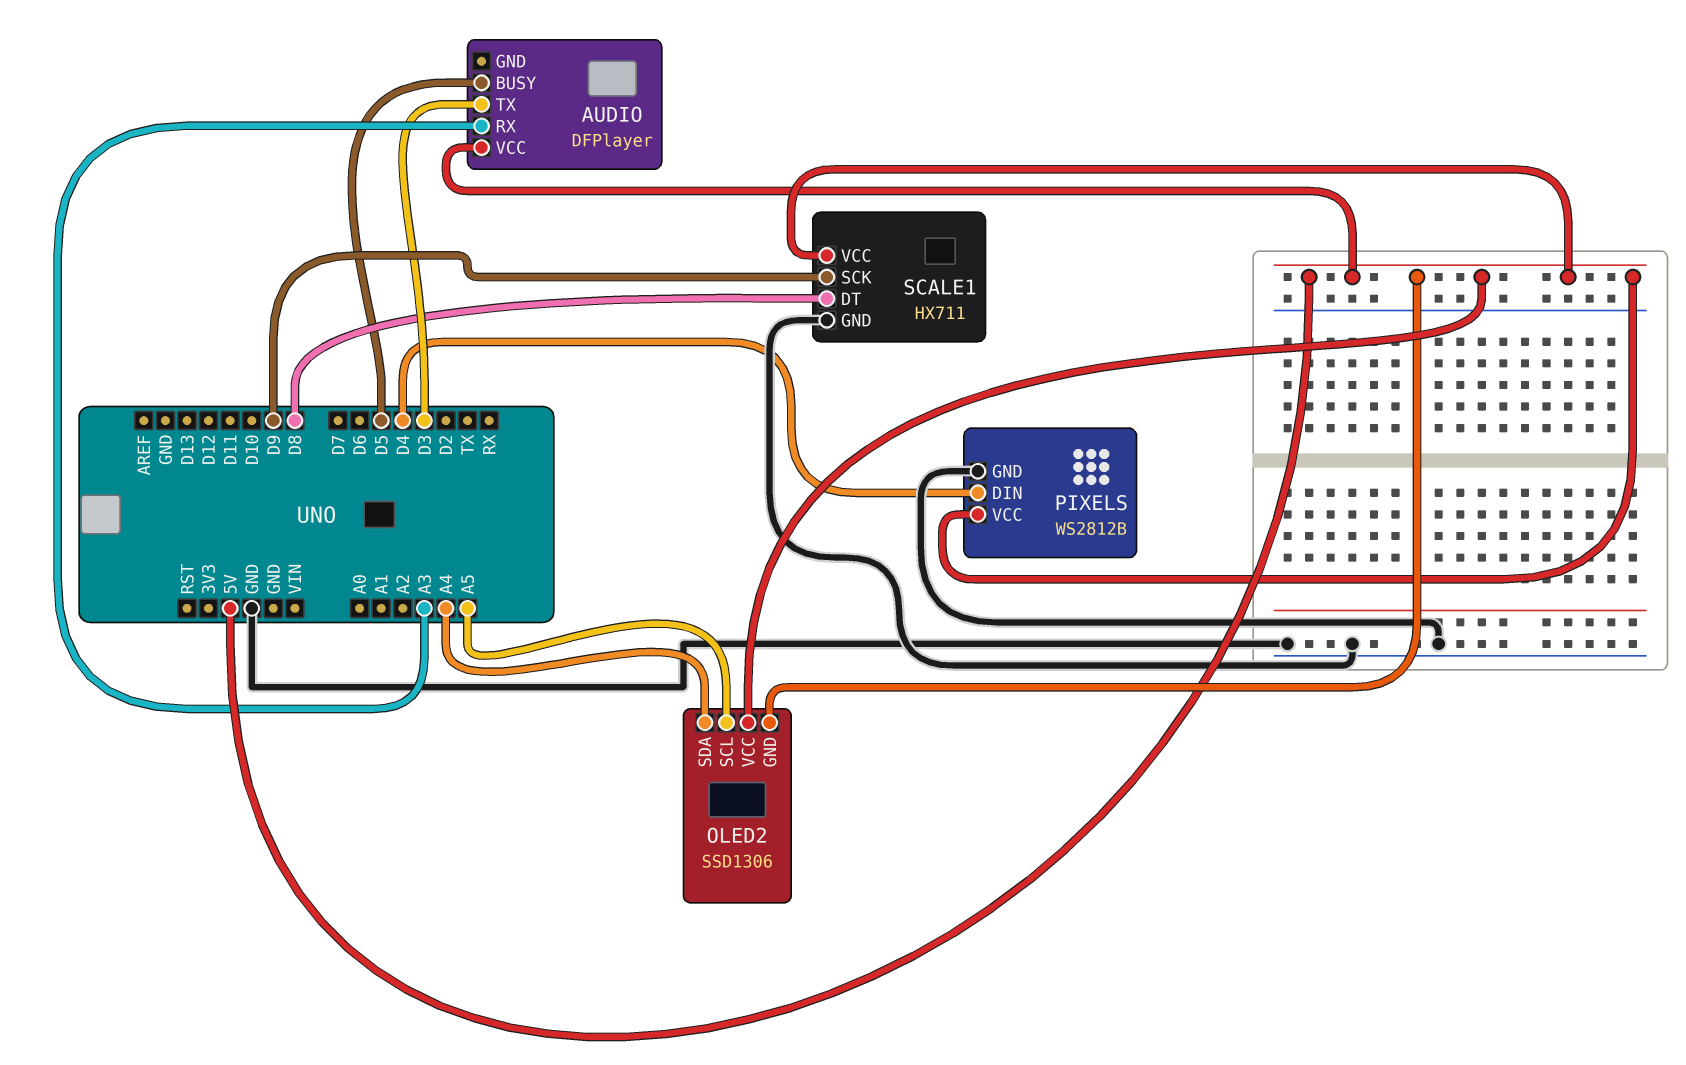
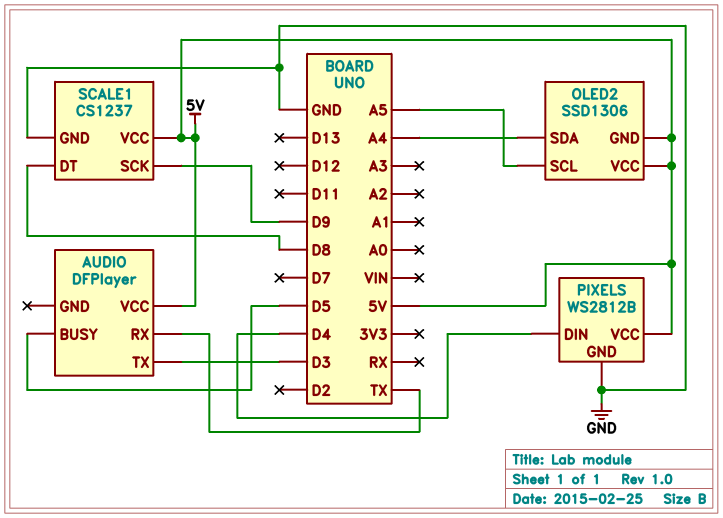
AUDIO pin RX: A3 -> TX
SCALE1: HX711 -> CS1237

